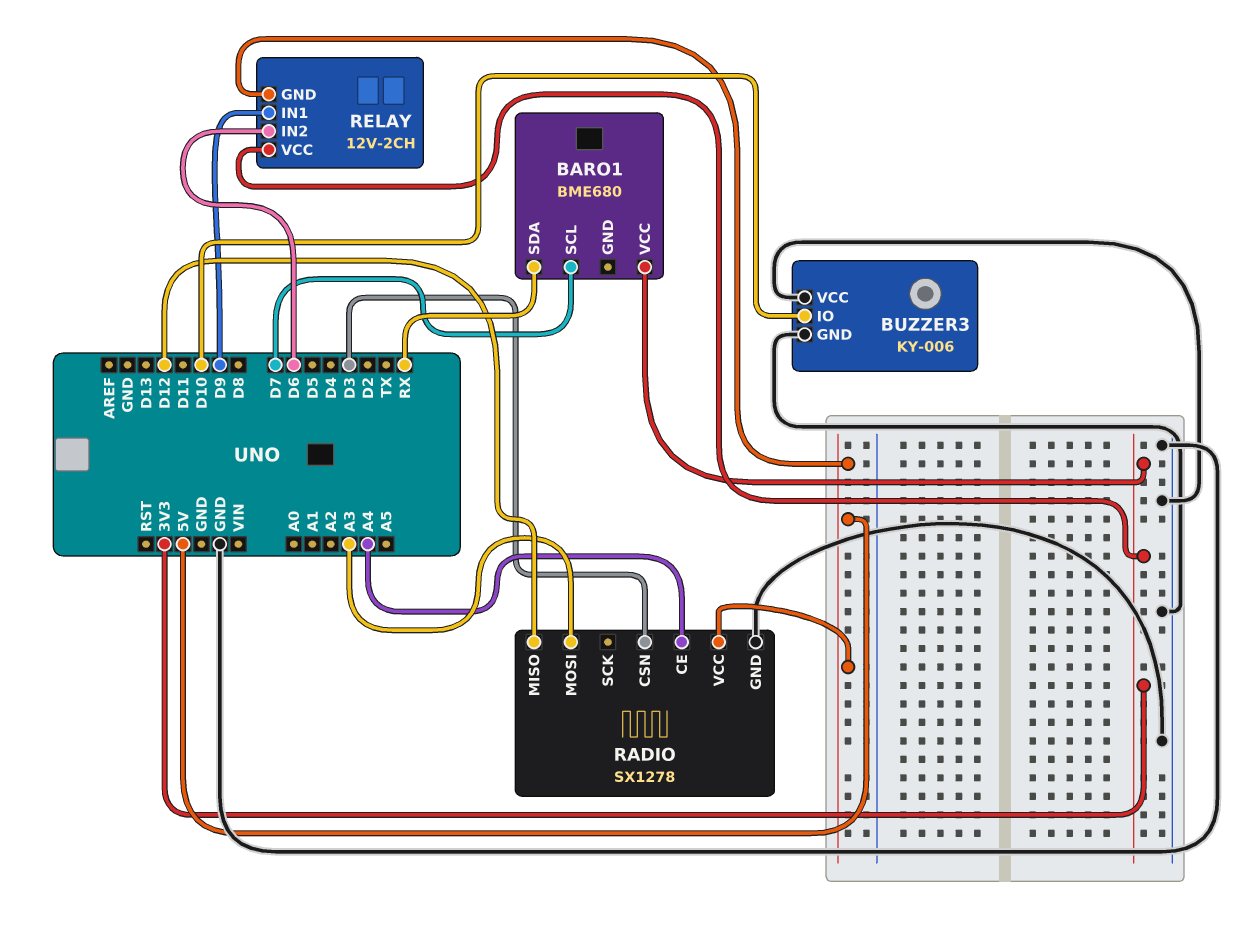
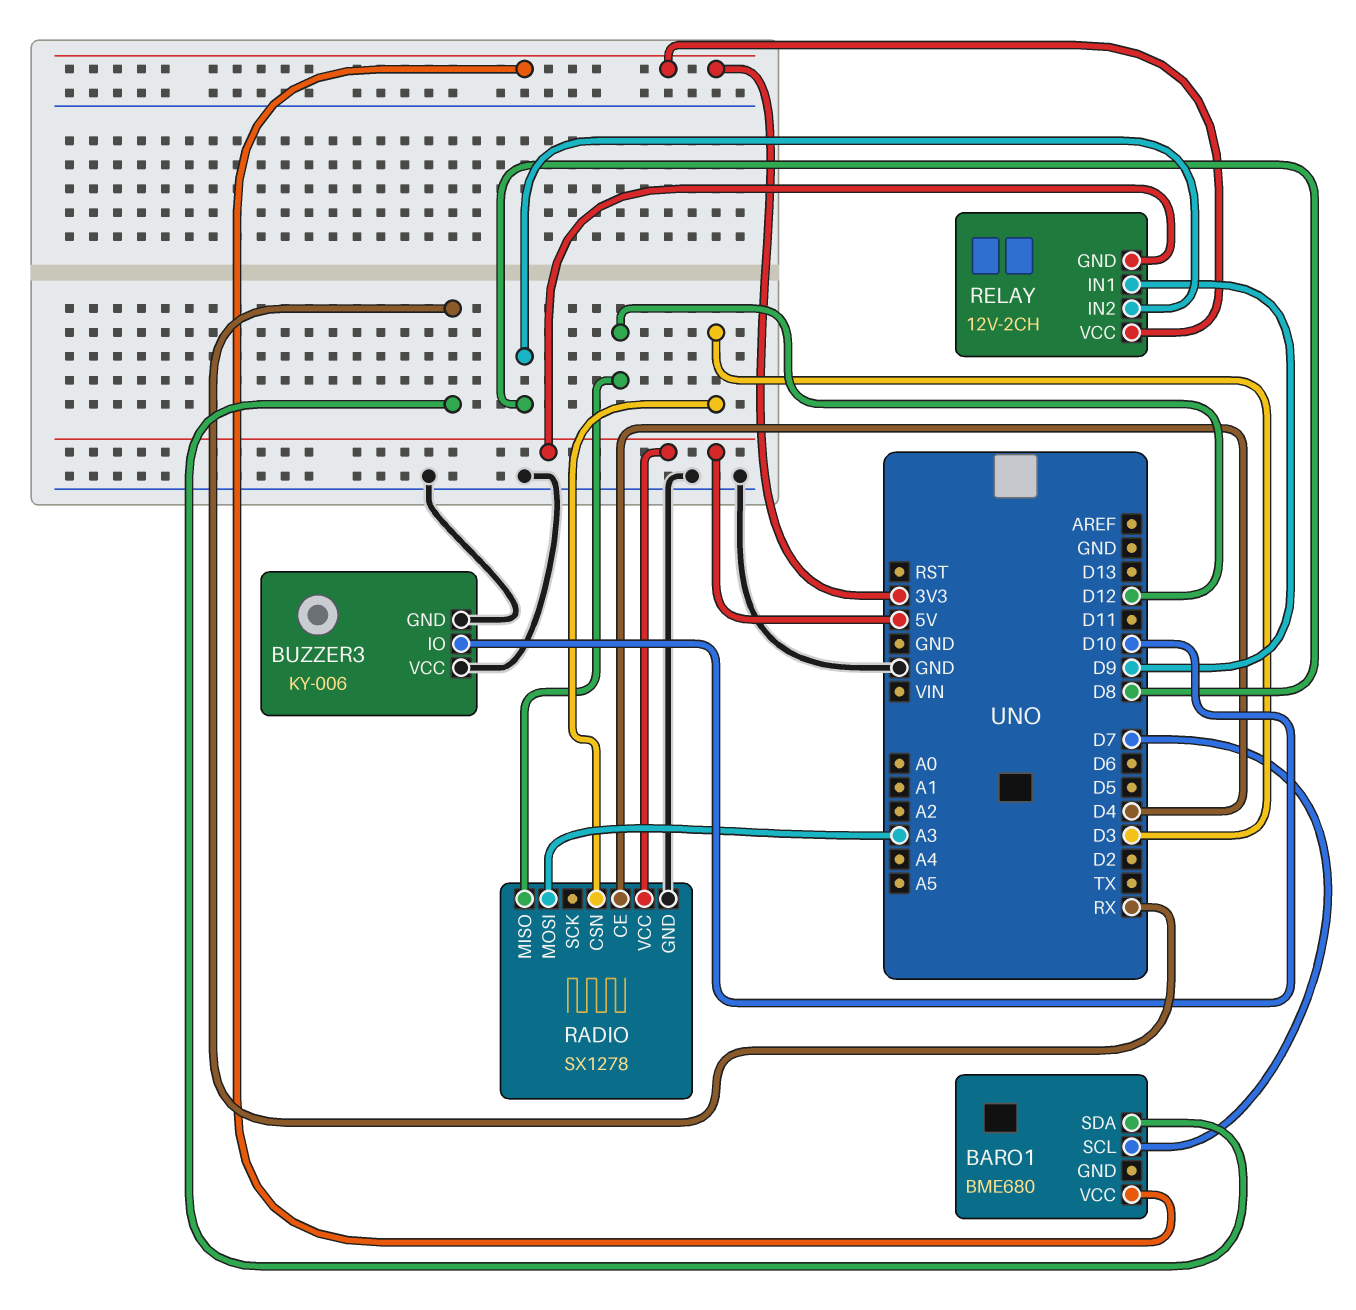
RADIO pin CE: A4 -> D4
RELAY pin IN2: D6 -> D8

